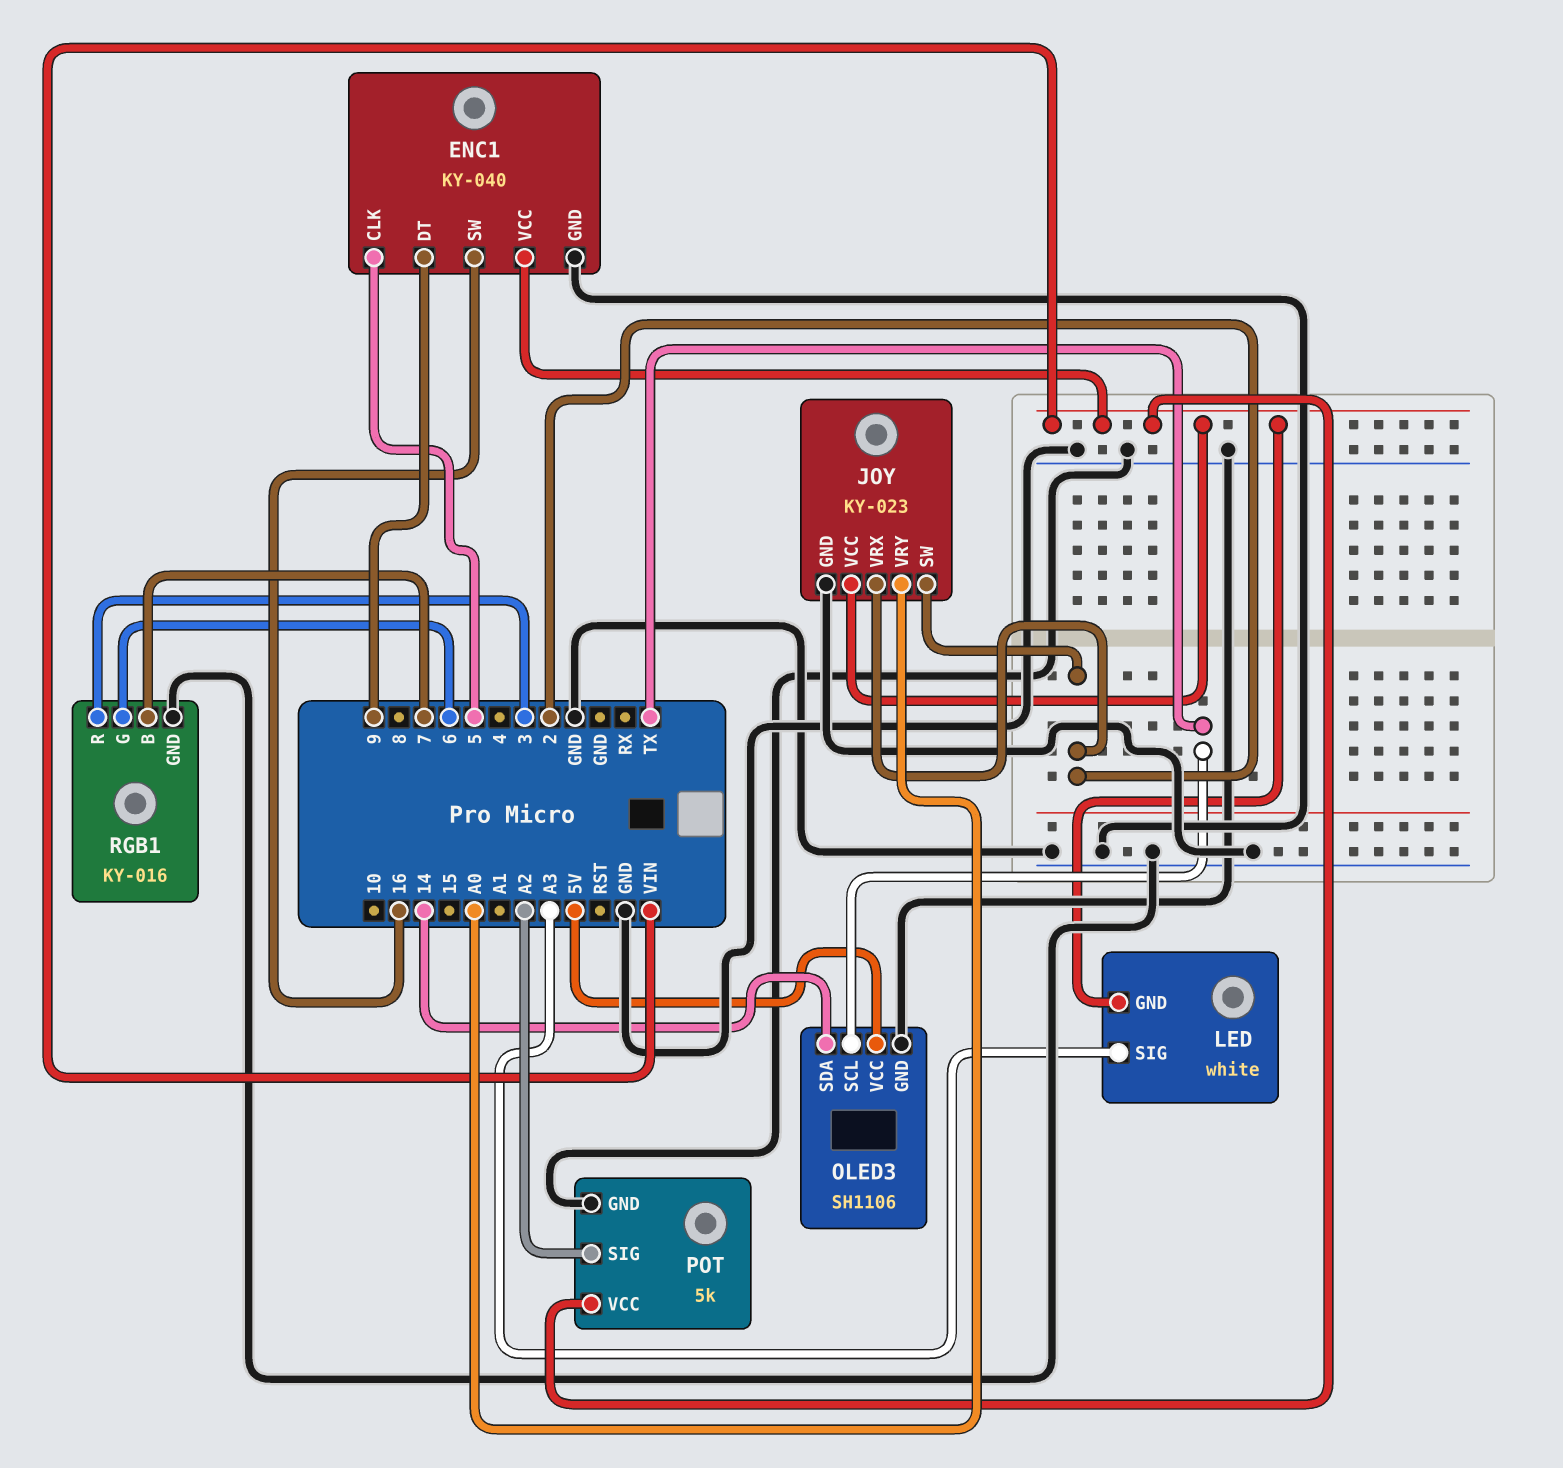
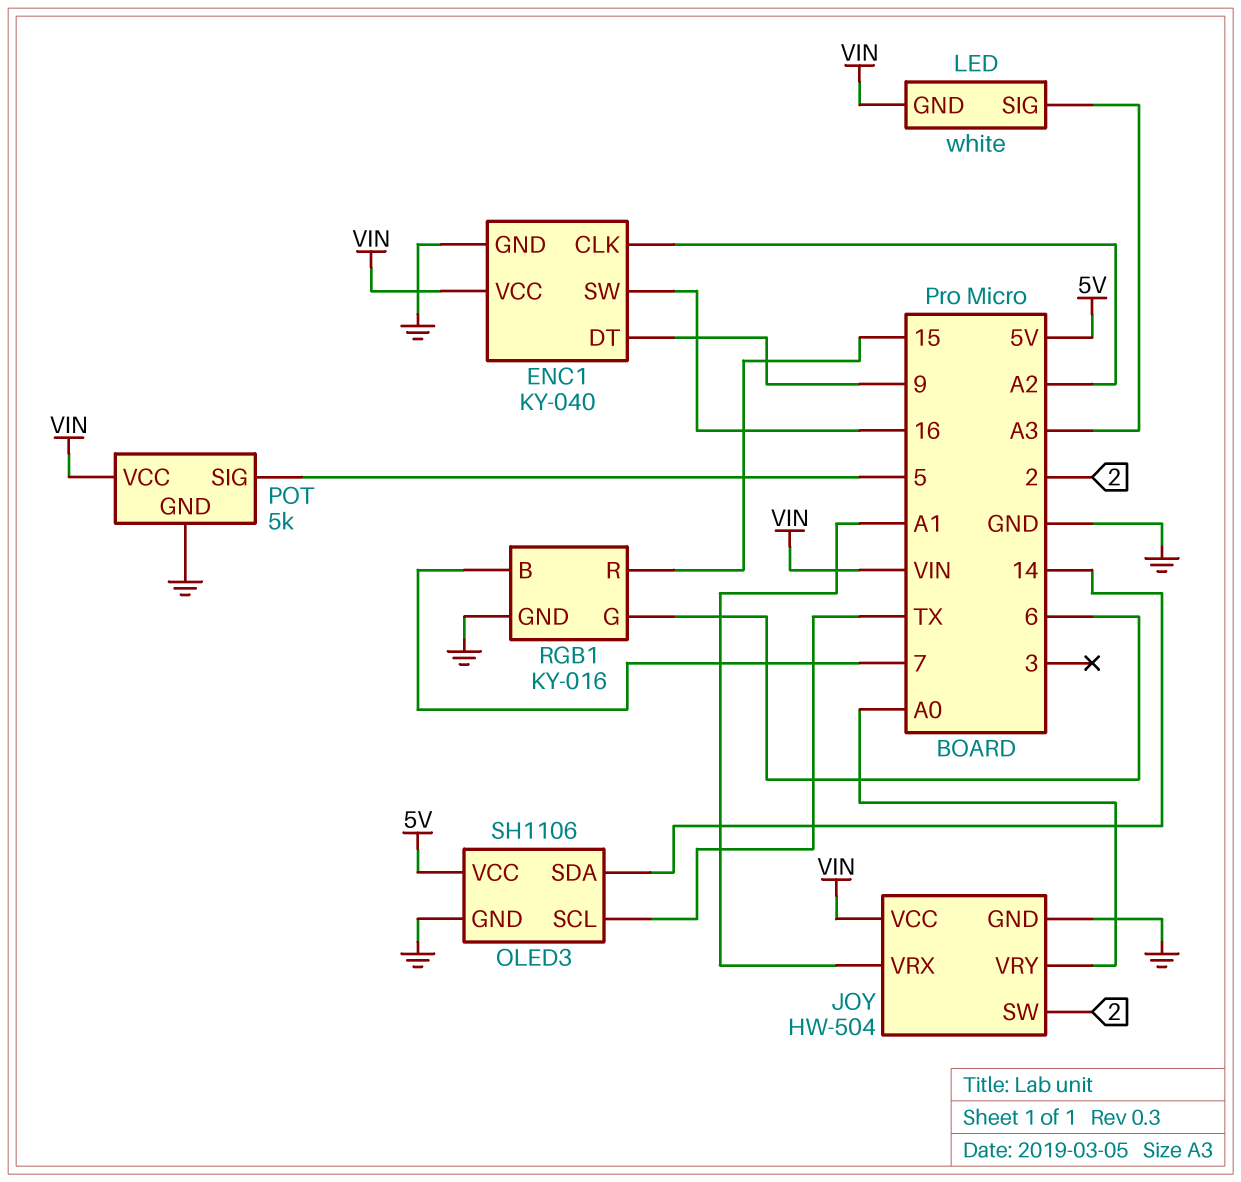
ENC1 pin CLK: 5 -> A2
JOY: KY-023 -> HW-504
JOY pin VRX: 2 -> A1
POT pin SIG: A2 -> 5
RGB1 pin R: 3 -> 15

